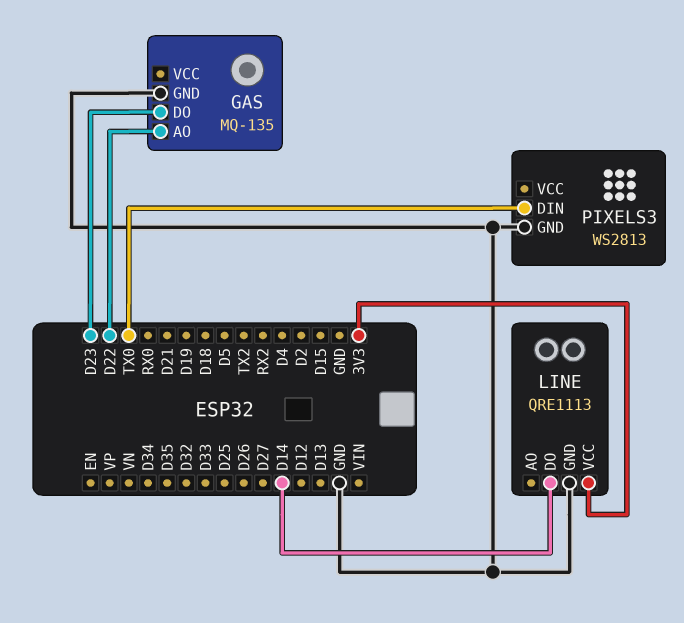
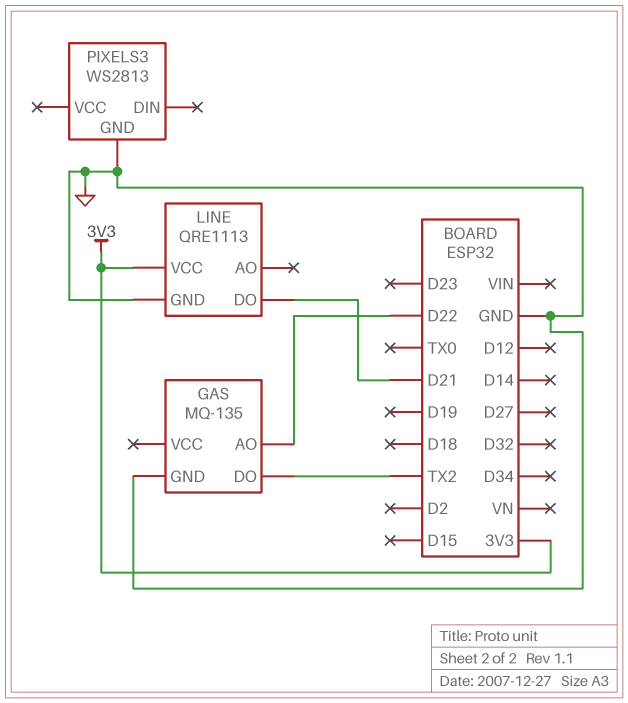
GAS pin DO: D23 -> TX2
LINE pin DO: D14 -> D21
PIXELS3 pin DIN: TX0 -> none

